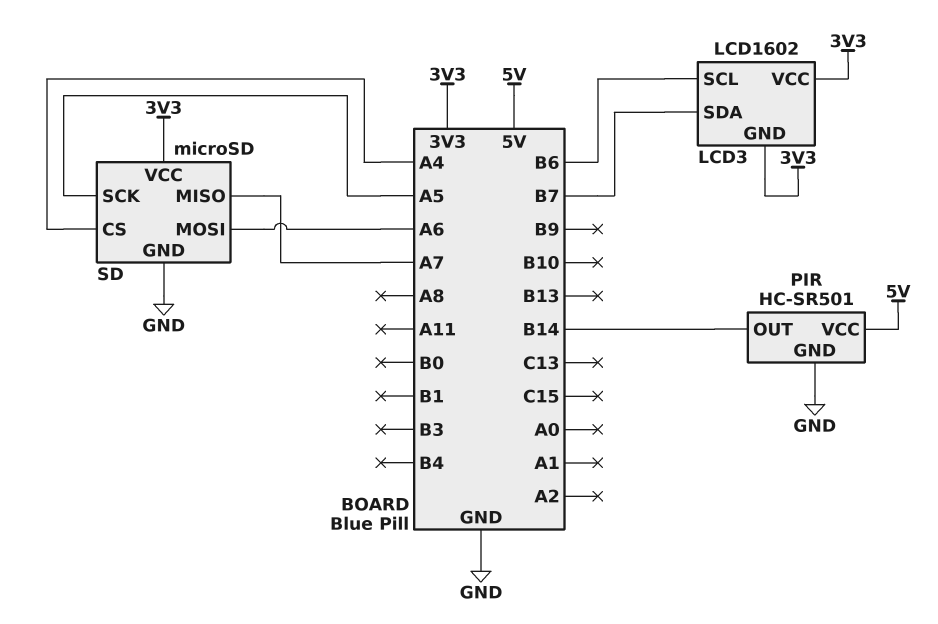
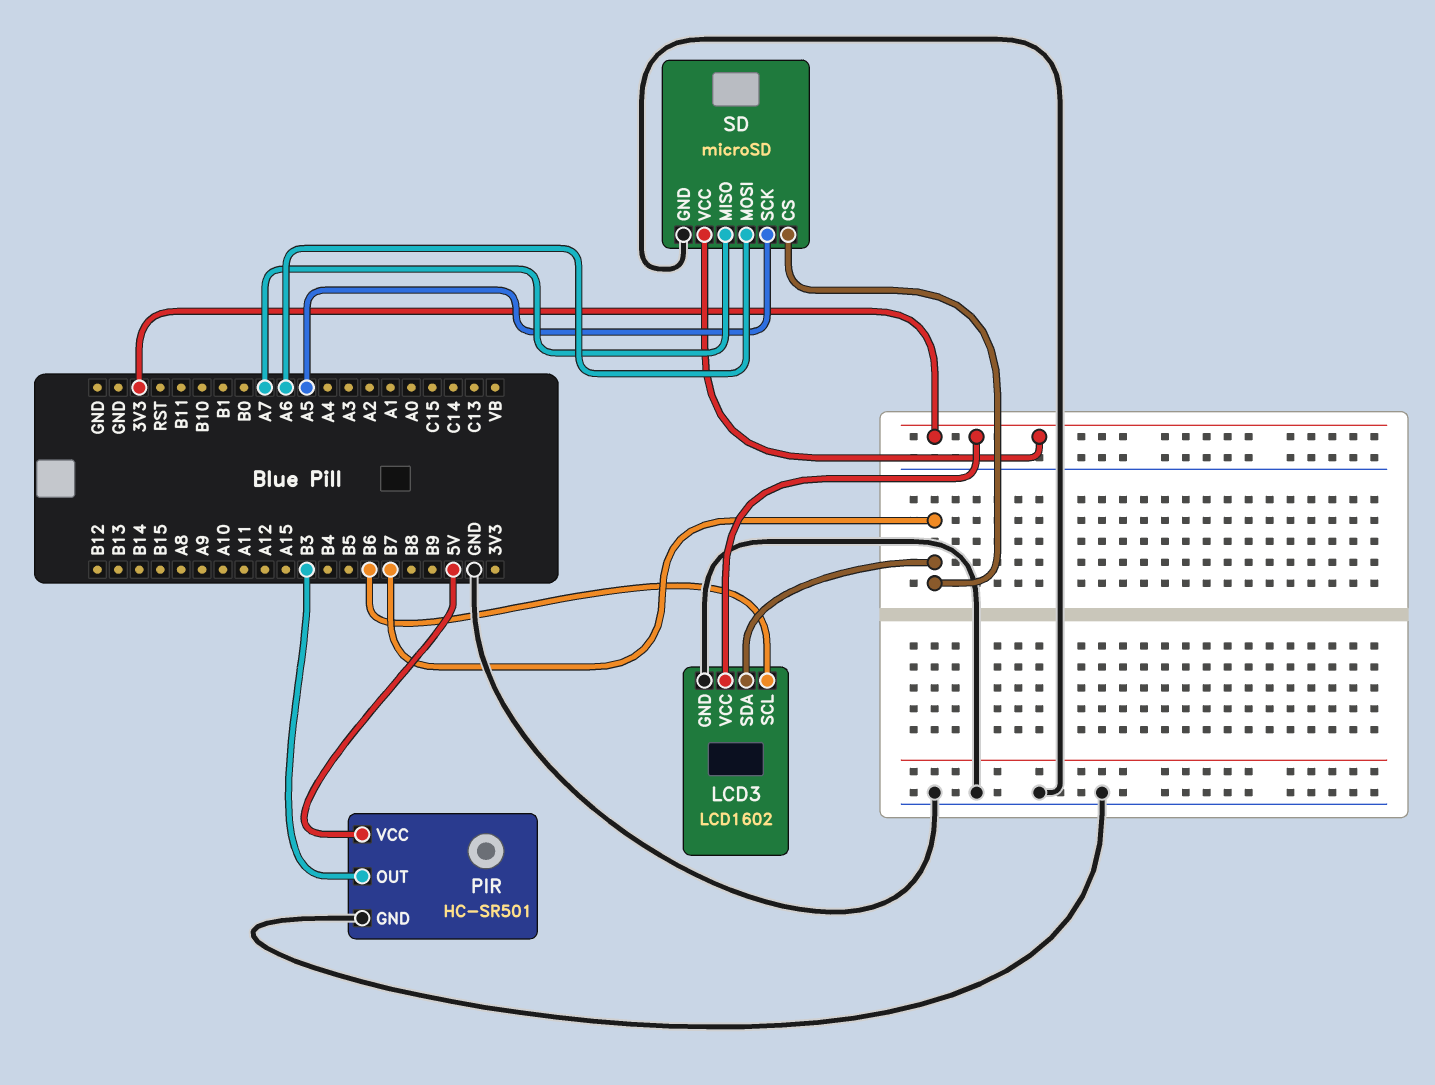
LCD3 pin GND: 3V3 -> GND
PIR pin OUT: B14 -> B3
SD pin CS: A4 -> B7

